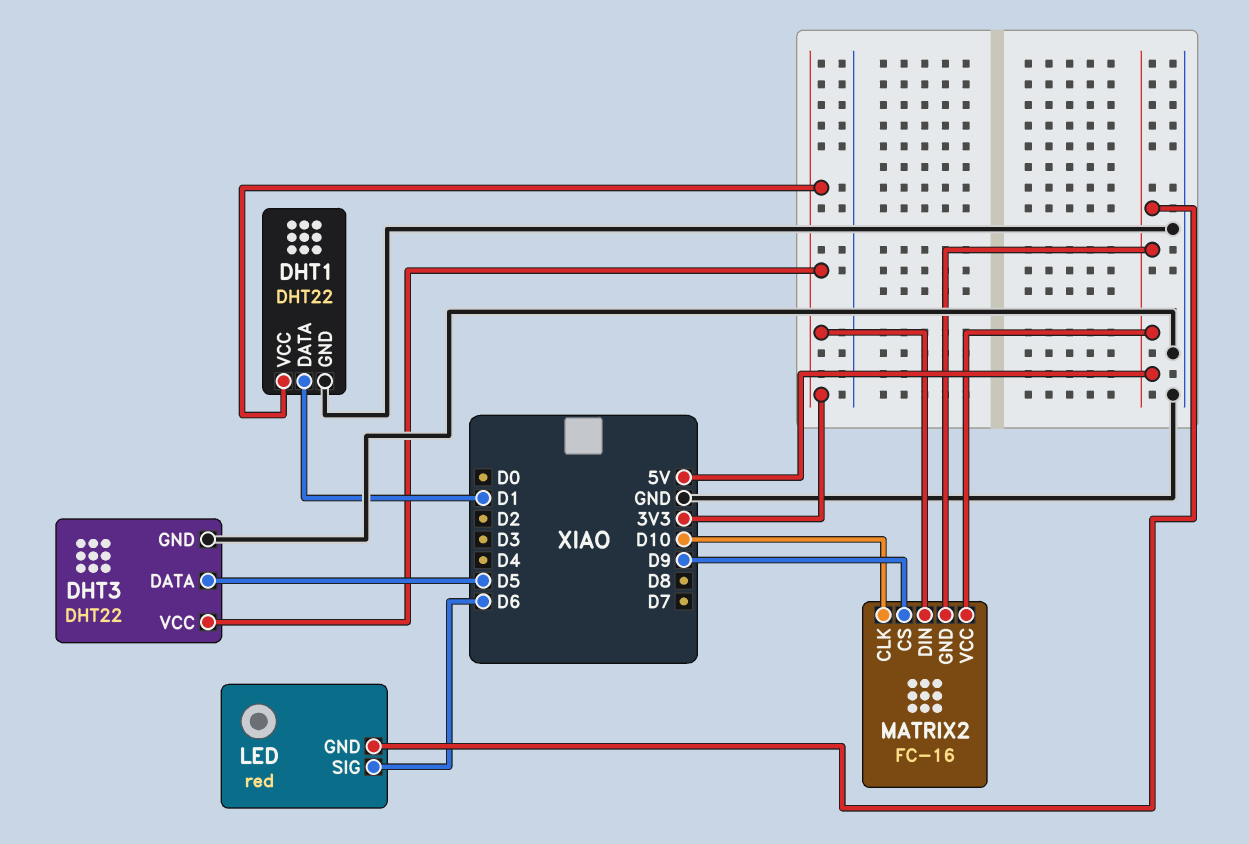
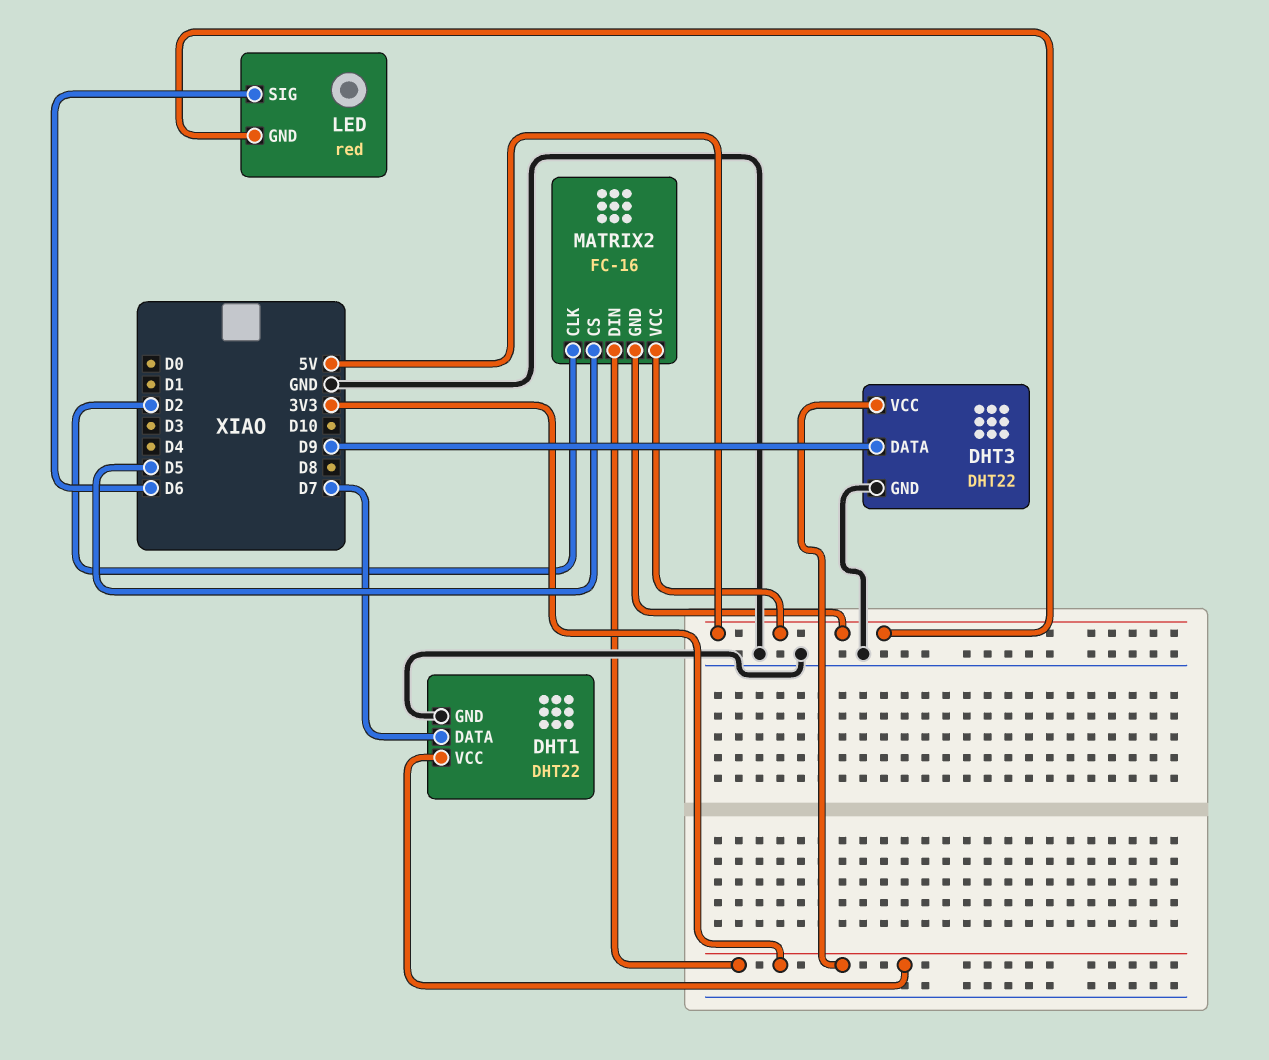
DHT1 pin DATA: D1 -> D7
DHT3 pin DATA: D5 -> D9
MATRIX2 pin CLK: D10 -> D2
MATRIX2 pin CS: D9 -> D5

